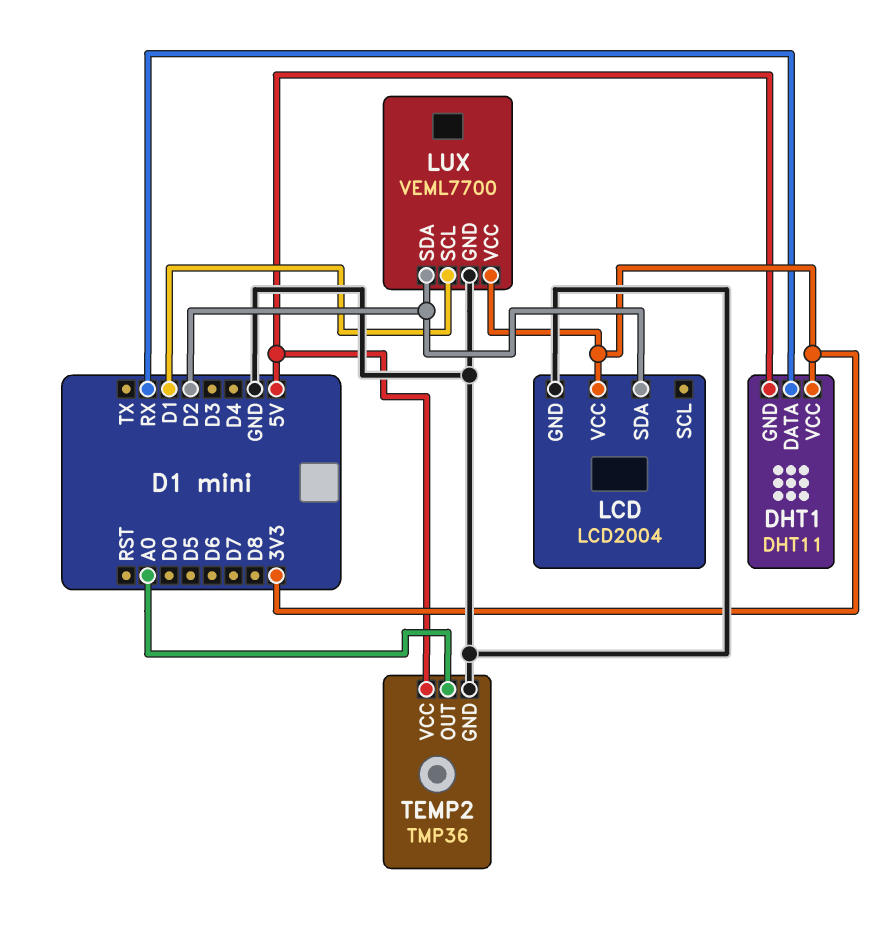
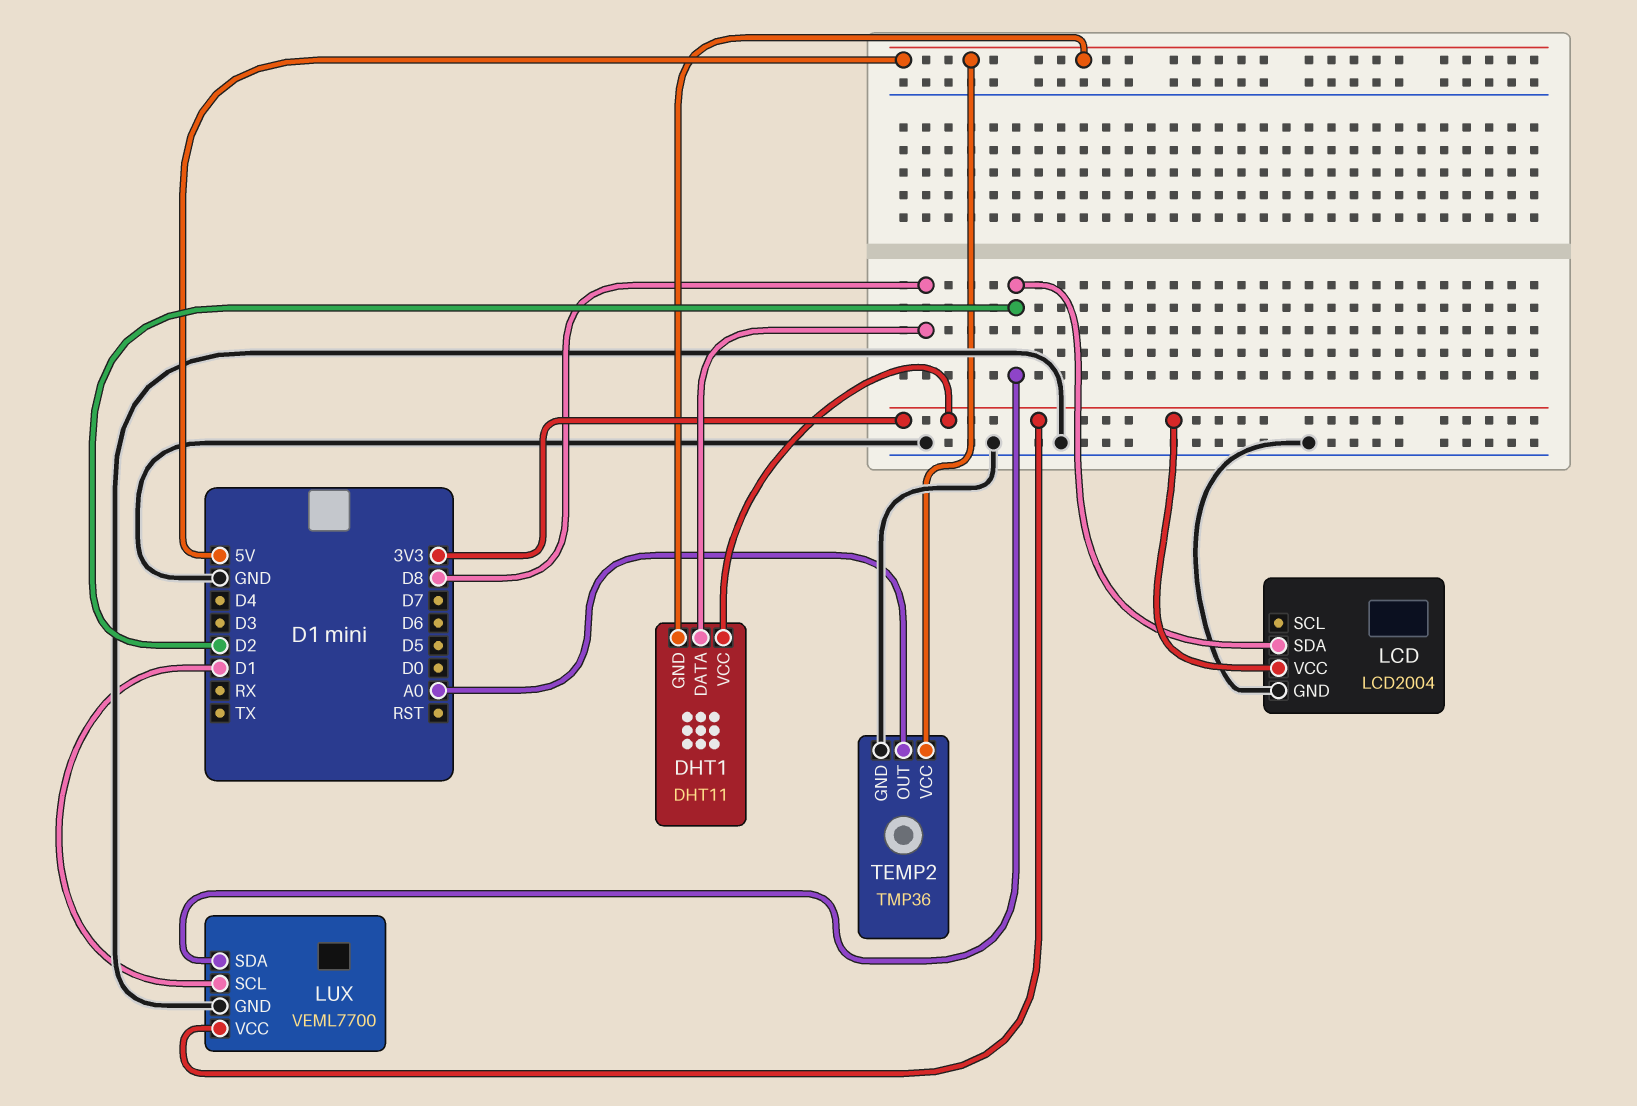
DHT1 pin DATA: RX -> D8

